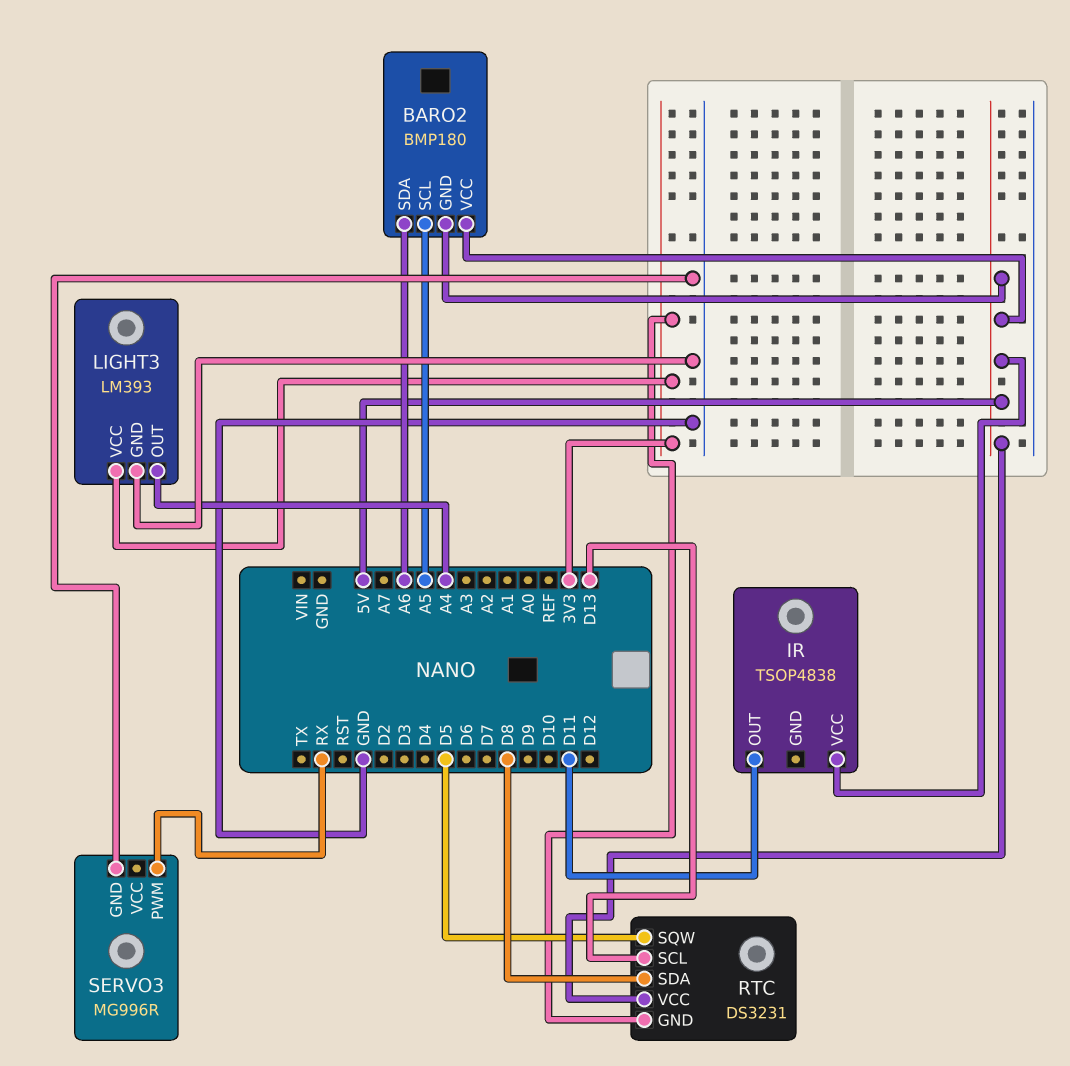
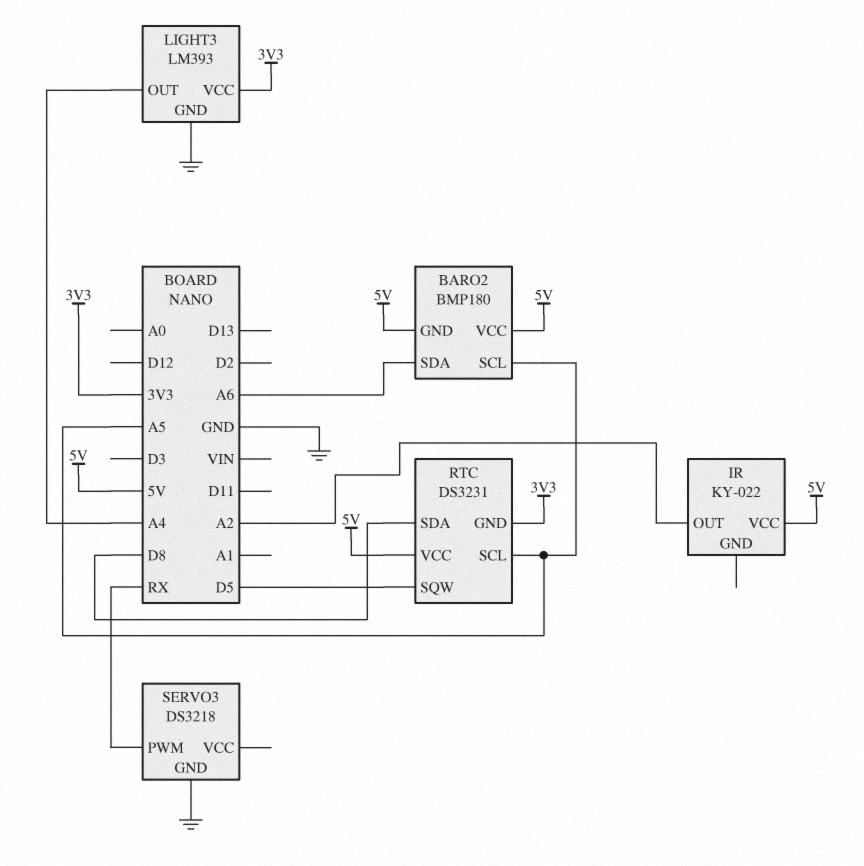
IR: TSOP4838 -> KY-022
IR pin OUT: D11 -> A2
RTC pin SCL: D13 -> A5
SERVO3: MG996R -> DS3218

